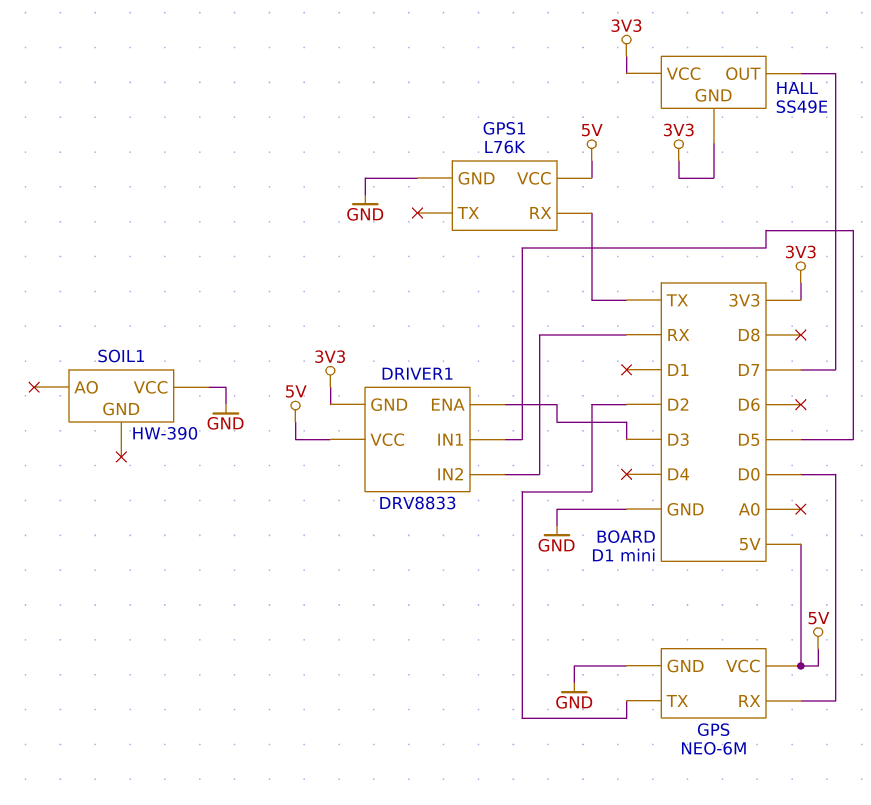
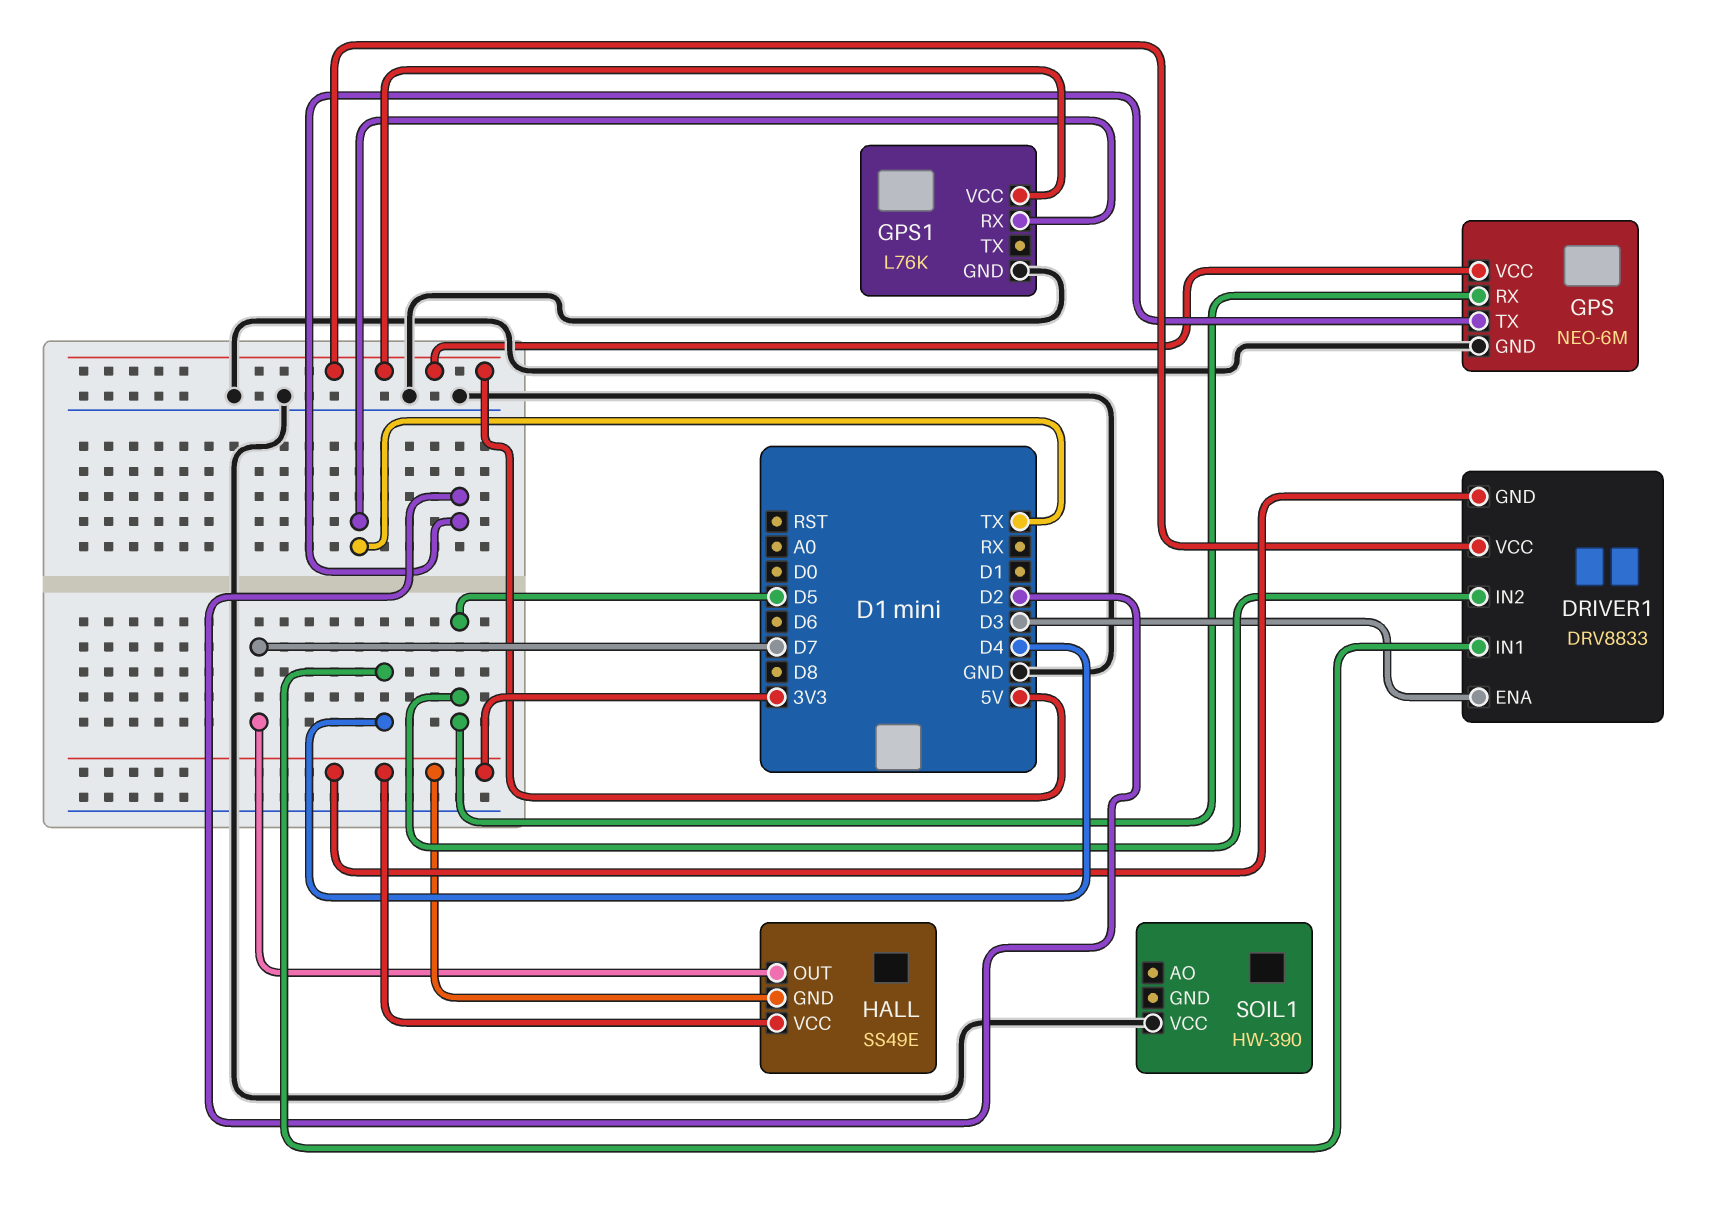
DRIVER1 pin IN1: D5 -> D4
DRIVER1 pin IN2: RX -> D5
GPS pin RX: D0 -> D5

